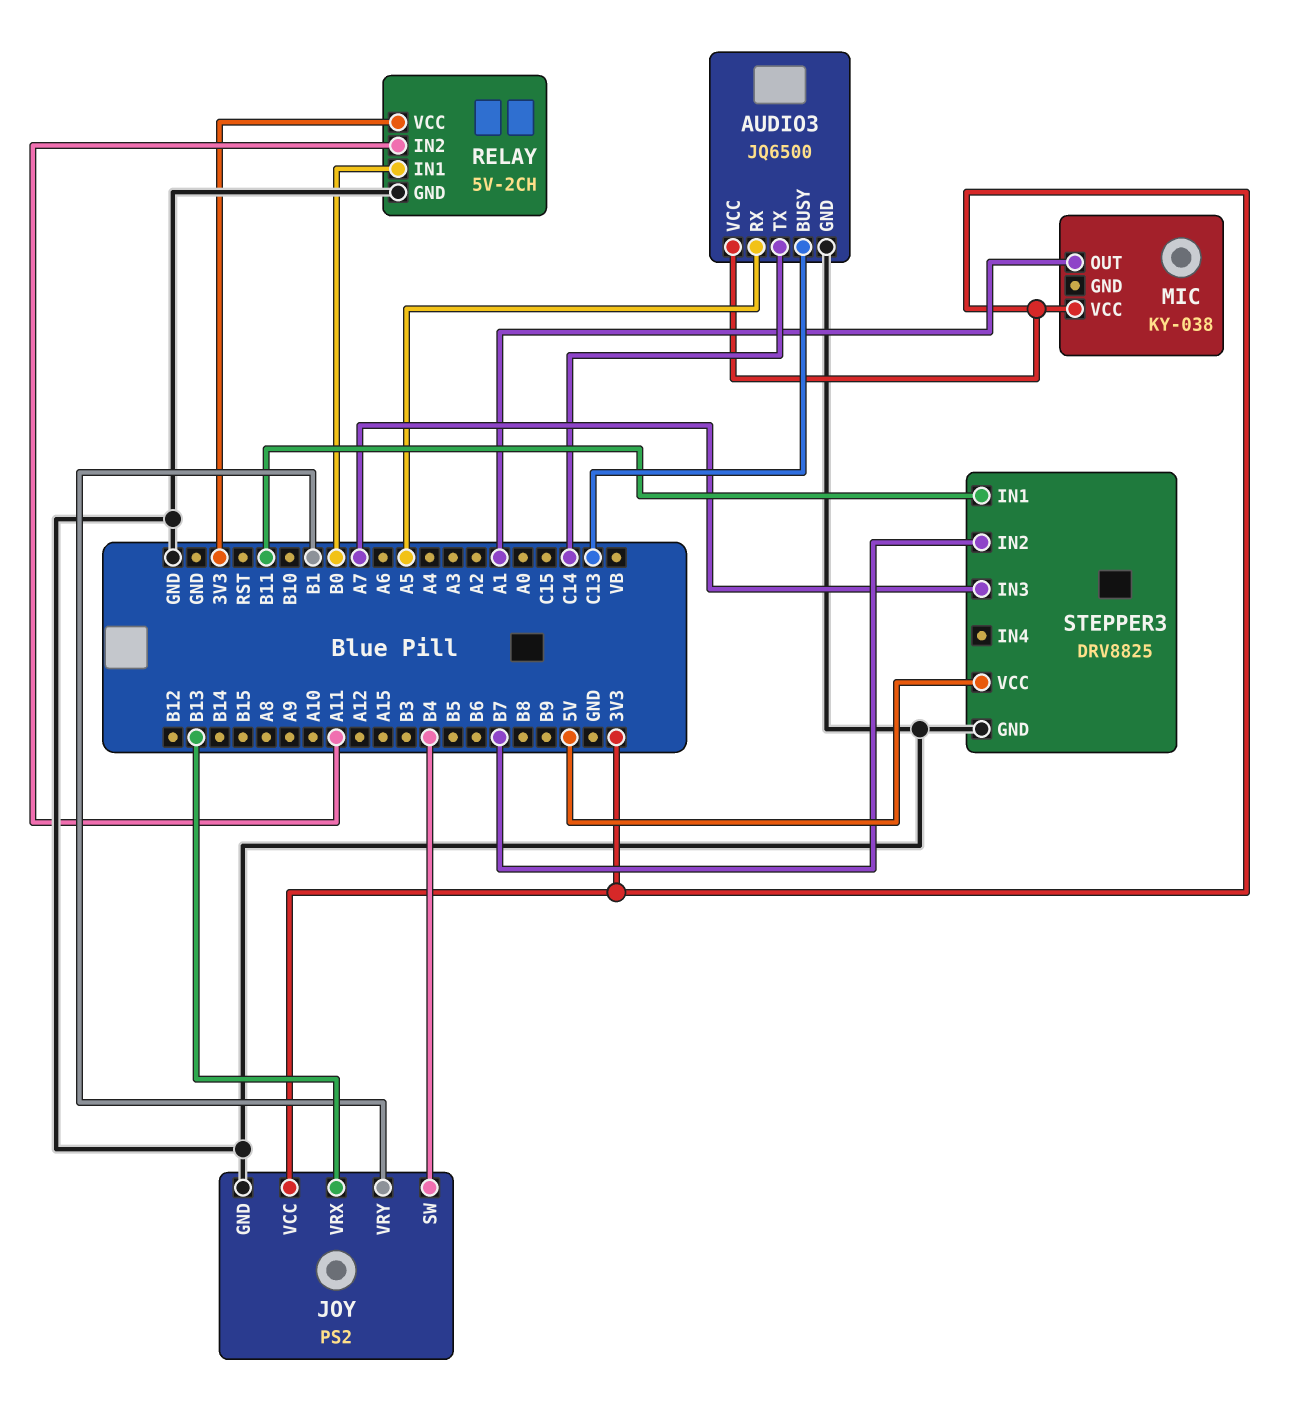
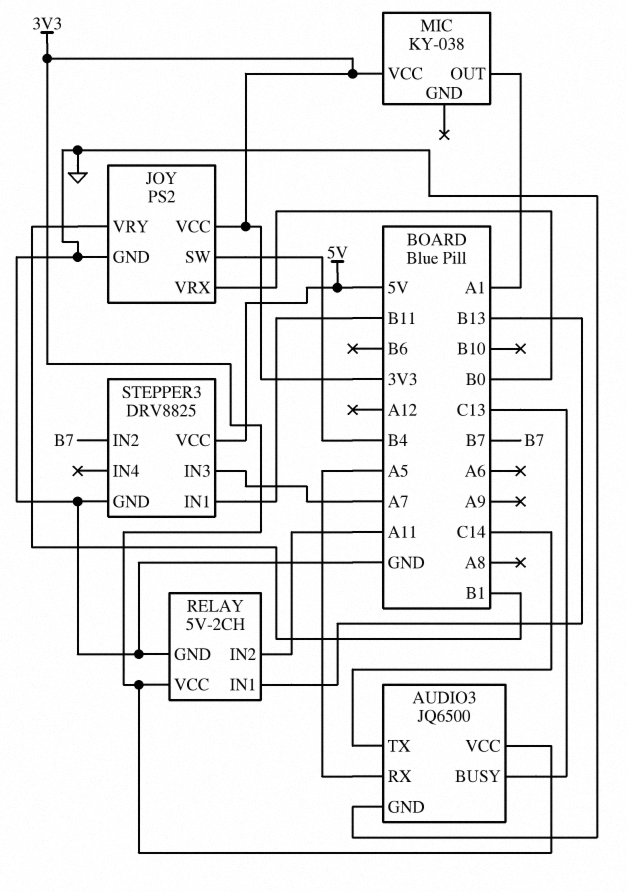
JOY pin VRX: B13 -> B0
RELAY pin IN1: B0 -> B13

